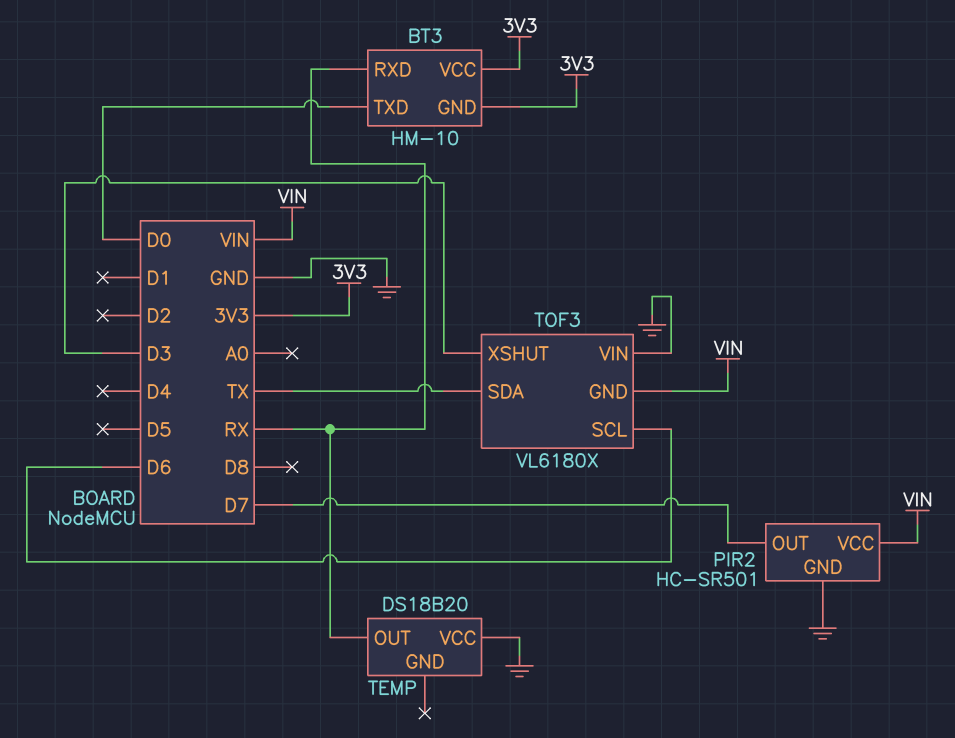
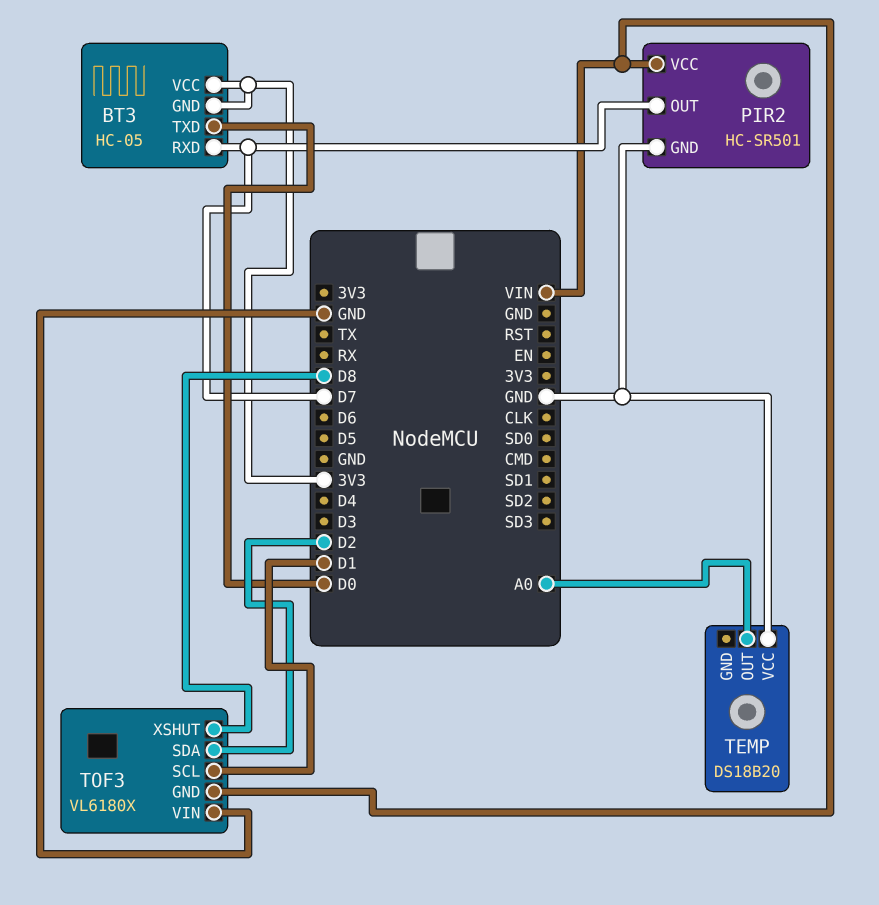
BT3: HM-10 -> HC-05
BT3 pin RXD: RX -> D7
TEMP pin OUT: RX -> A0
TOF3 pin SCL: D6 -> D1
TOF3 pin SDA: TX -> D2
TOF3 pin XSHUT: D3 -> D8

